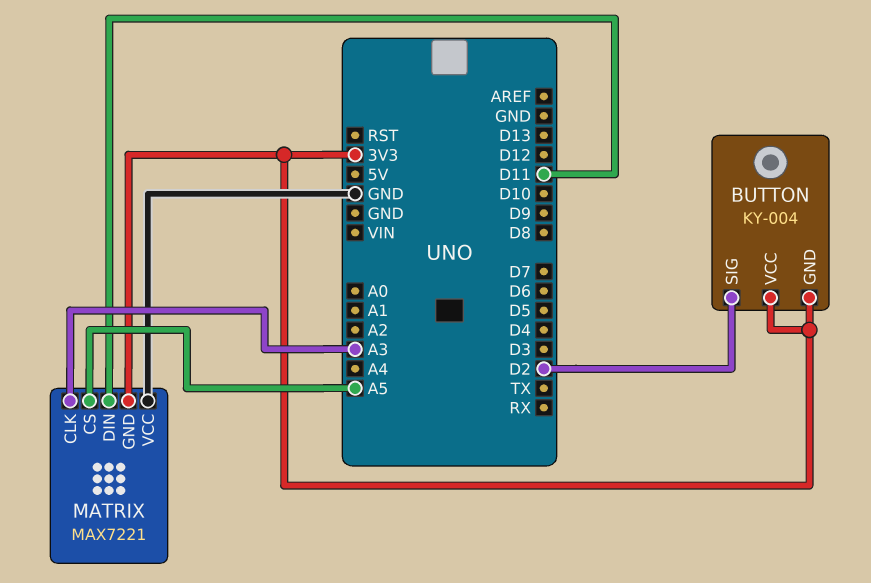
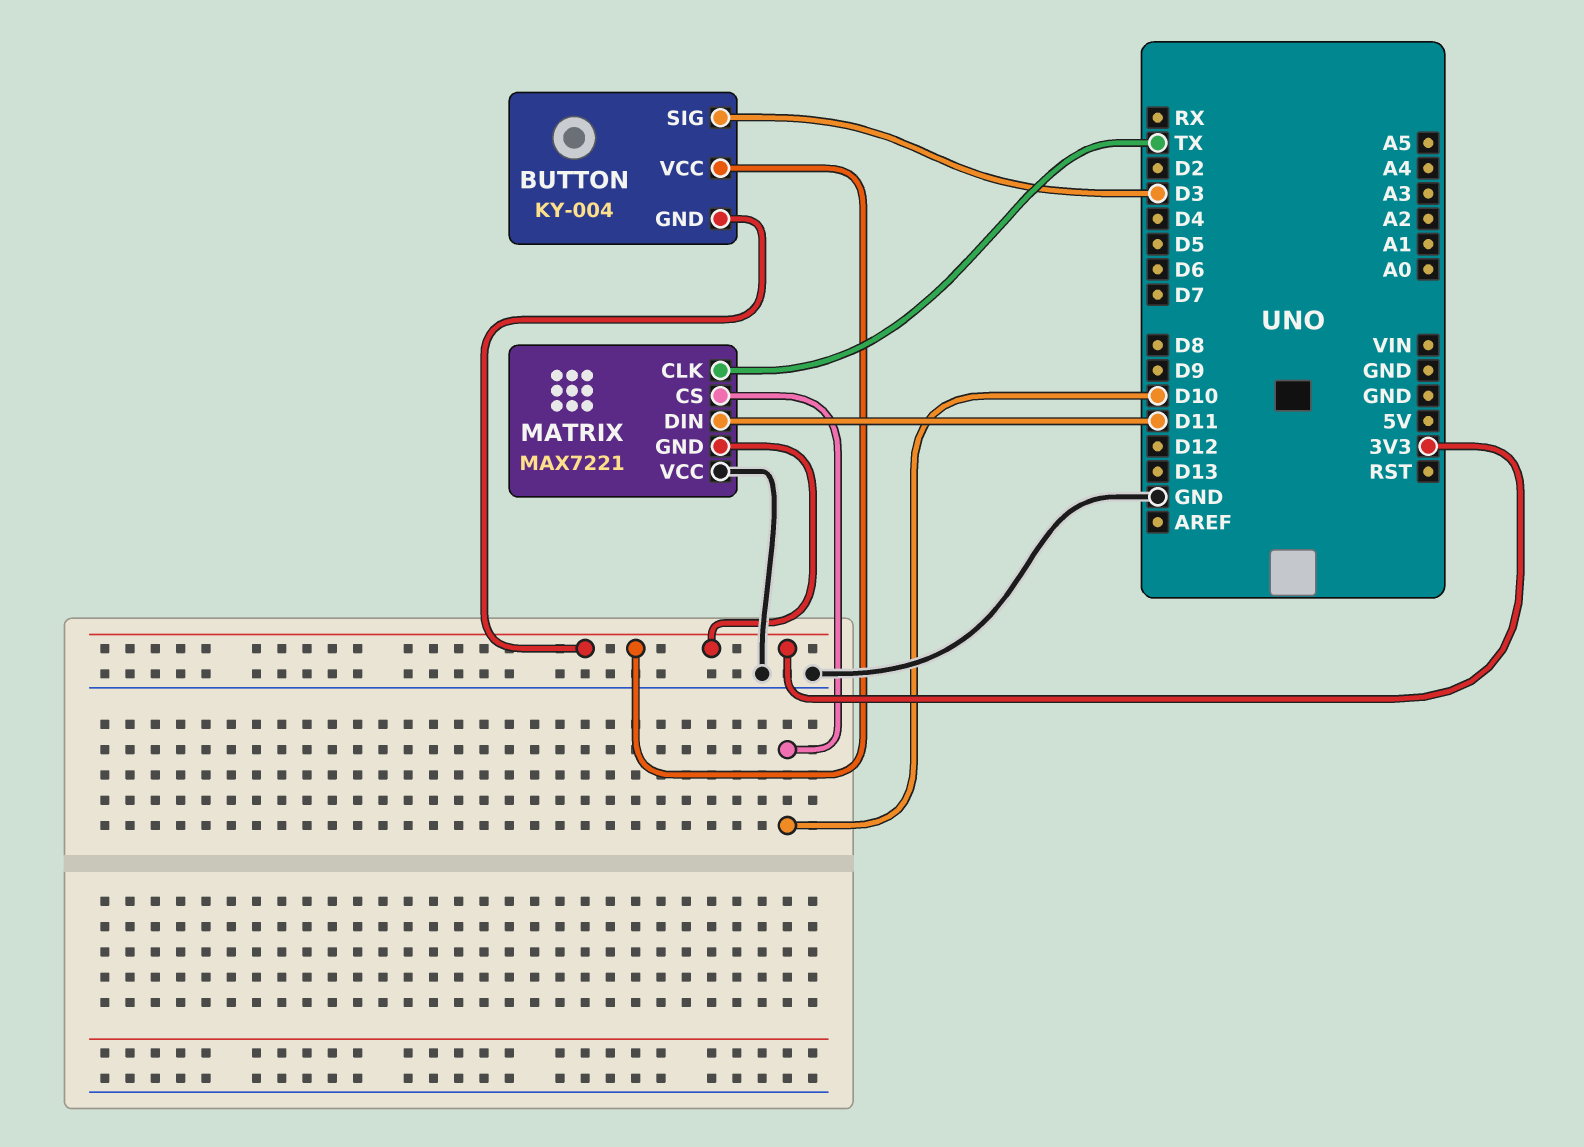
BUTTON pin SIG: D2 -> D3
MATRIX pin CLK: A3 -> TX
MATRIX pin CS: A5 -> D10

